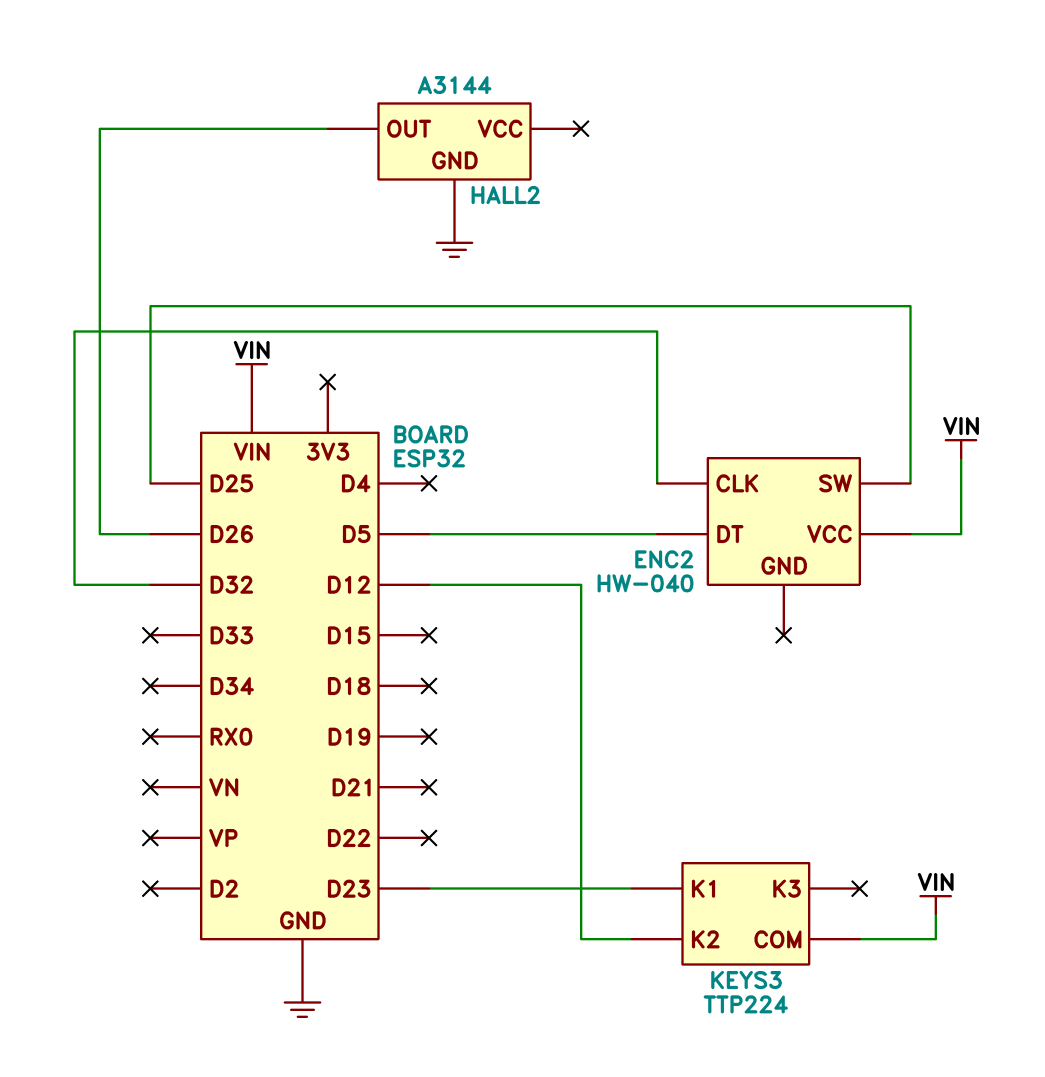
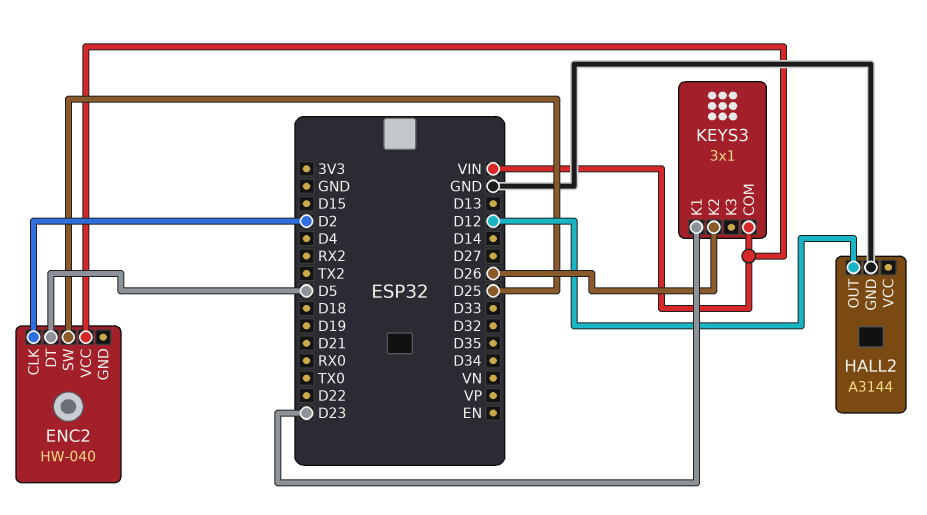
ENC2 pin CLK: D32 -> D2
HALL2 pin OUT: D26 -> D12
KEYS3: TTP224 -> 3x1
KEYS3 pin K2: D12 -> D26

